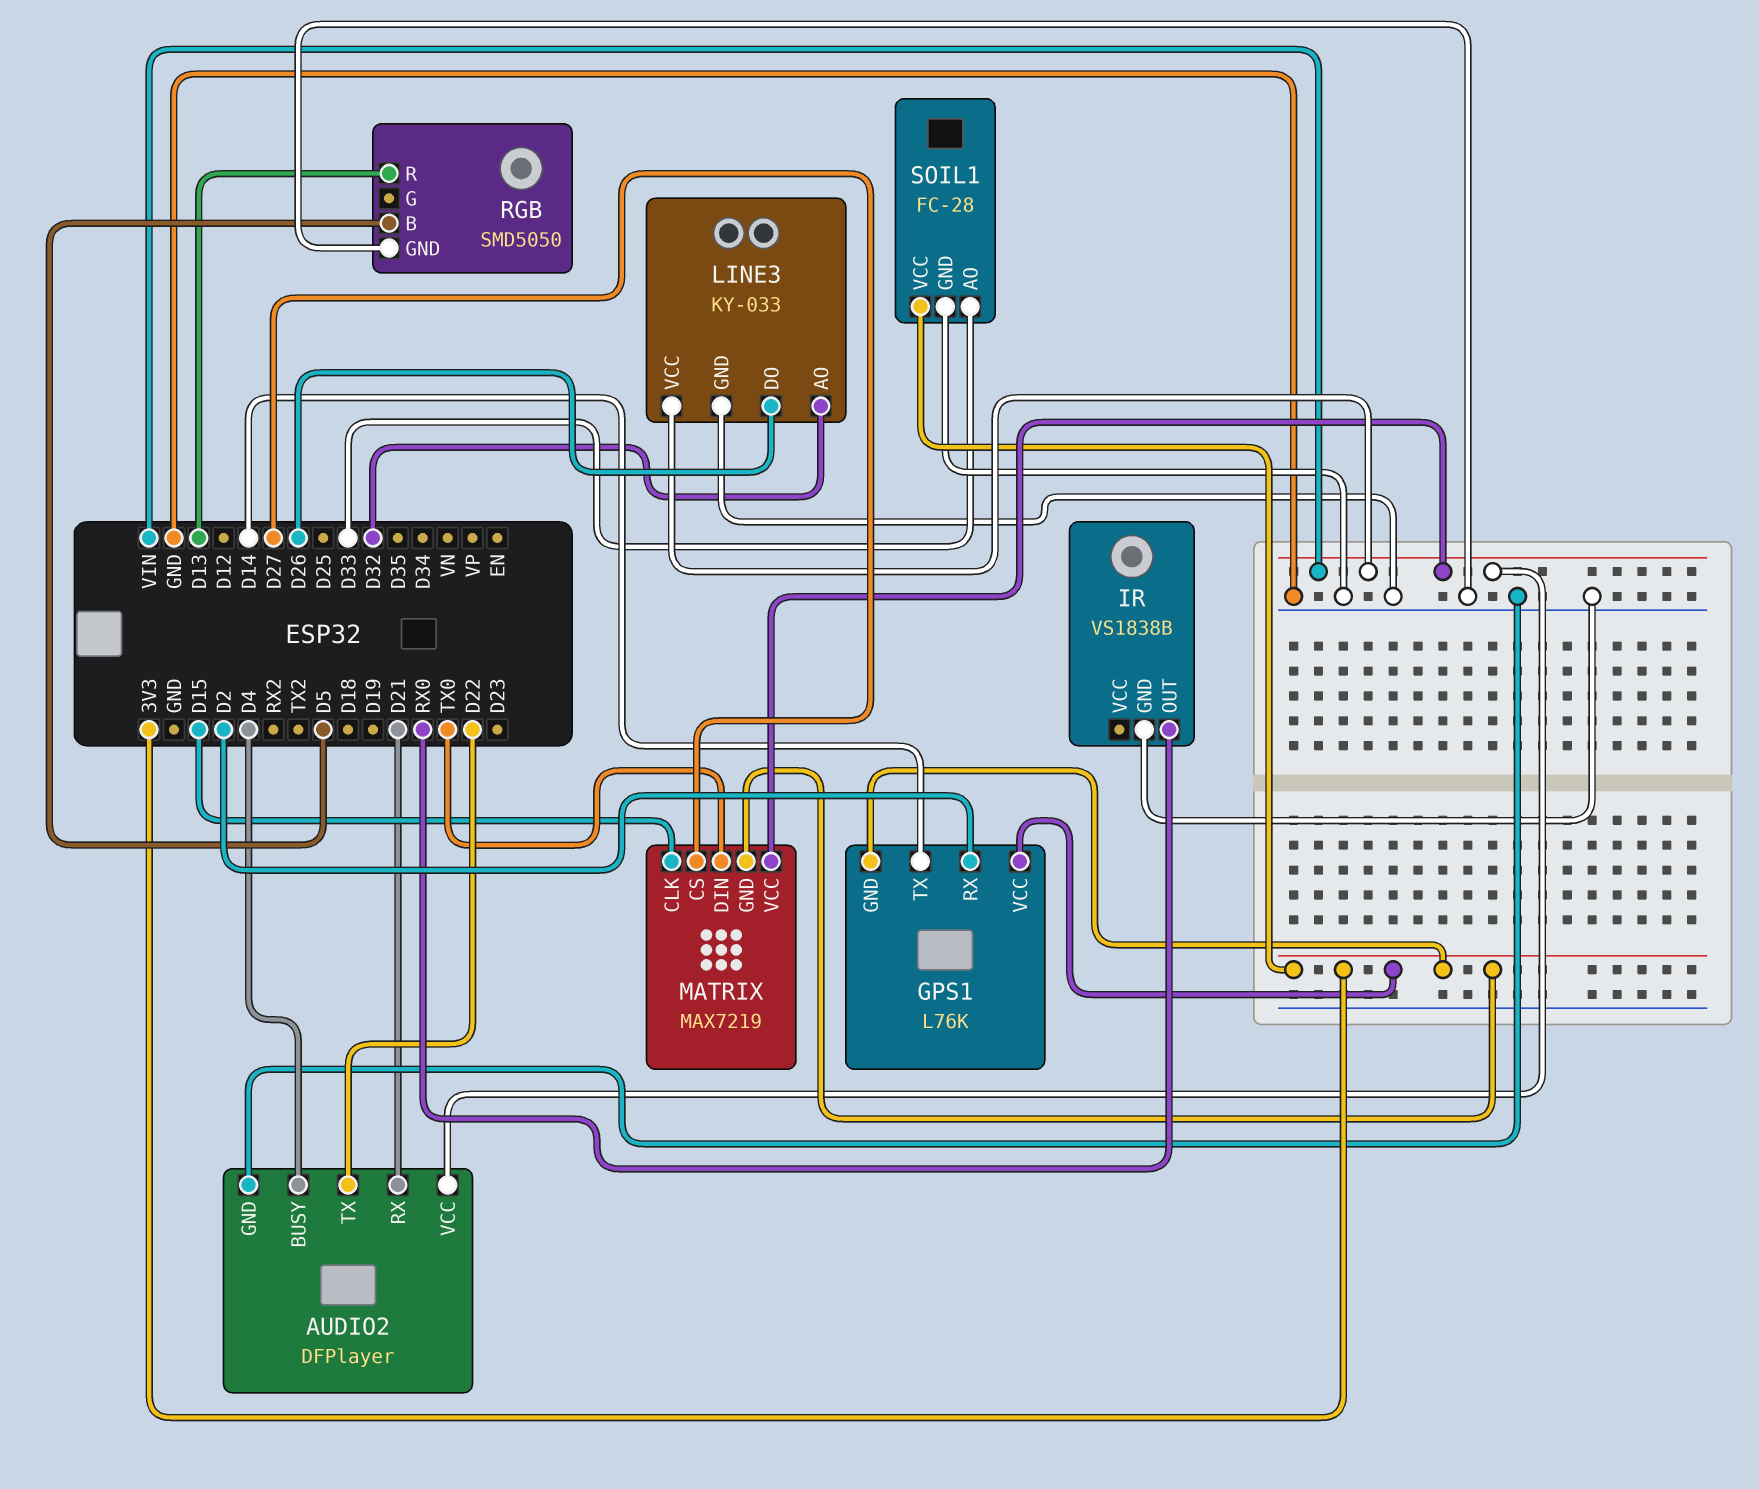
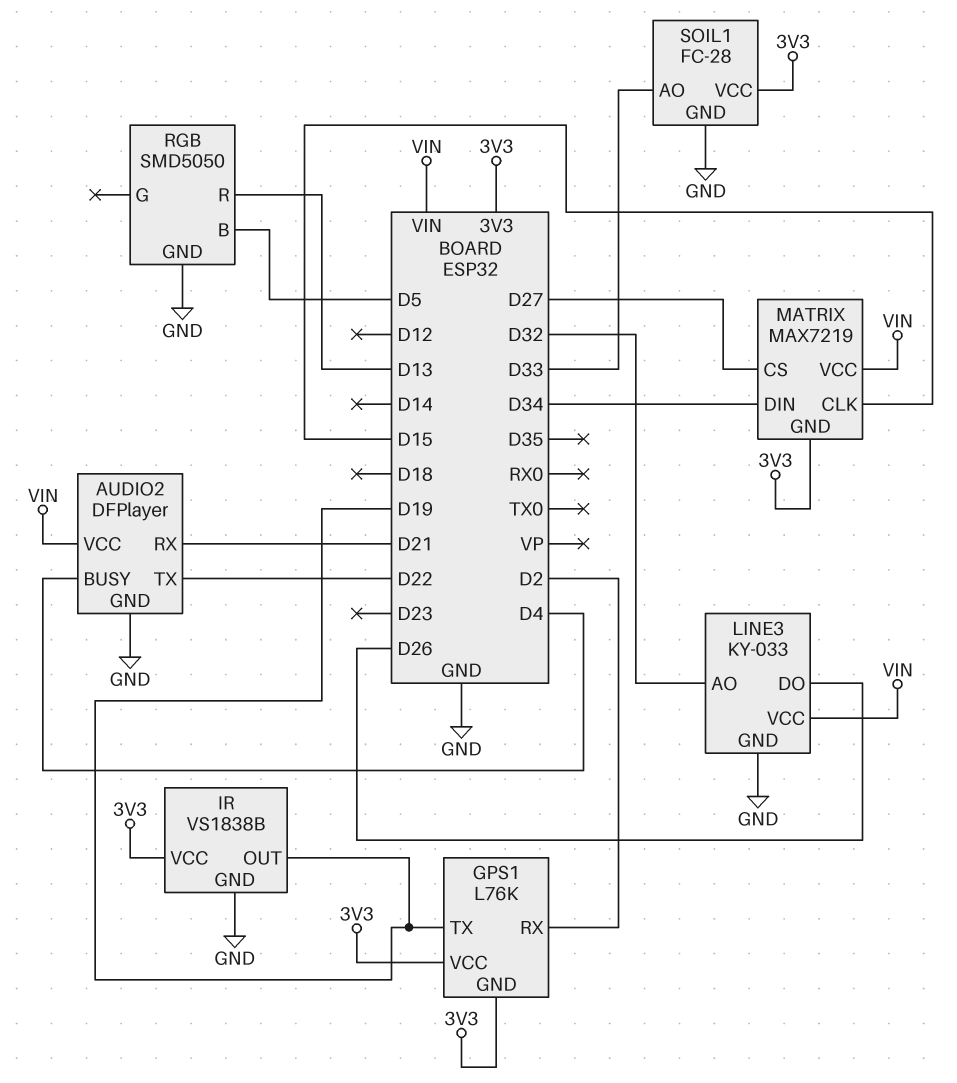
GPS1 pin TX: D14 -> D19
IR pin OUT: RX0 -> D19
IR pin VCC: none -> 3V3
MATRIX pin DIN: TX0 -> D34

